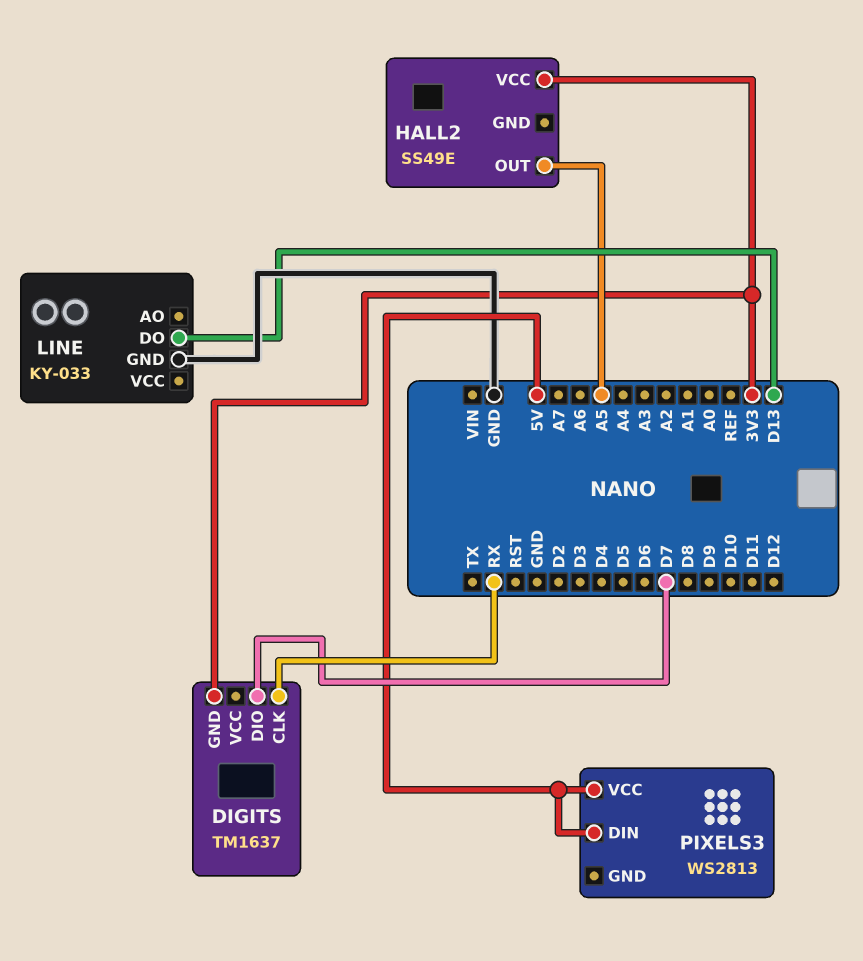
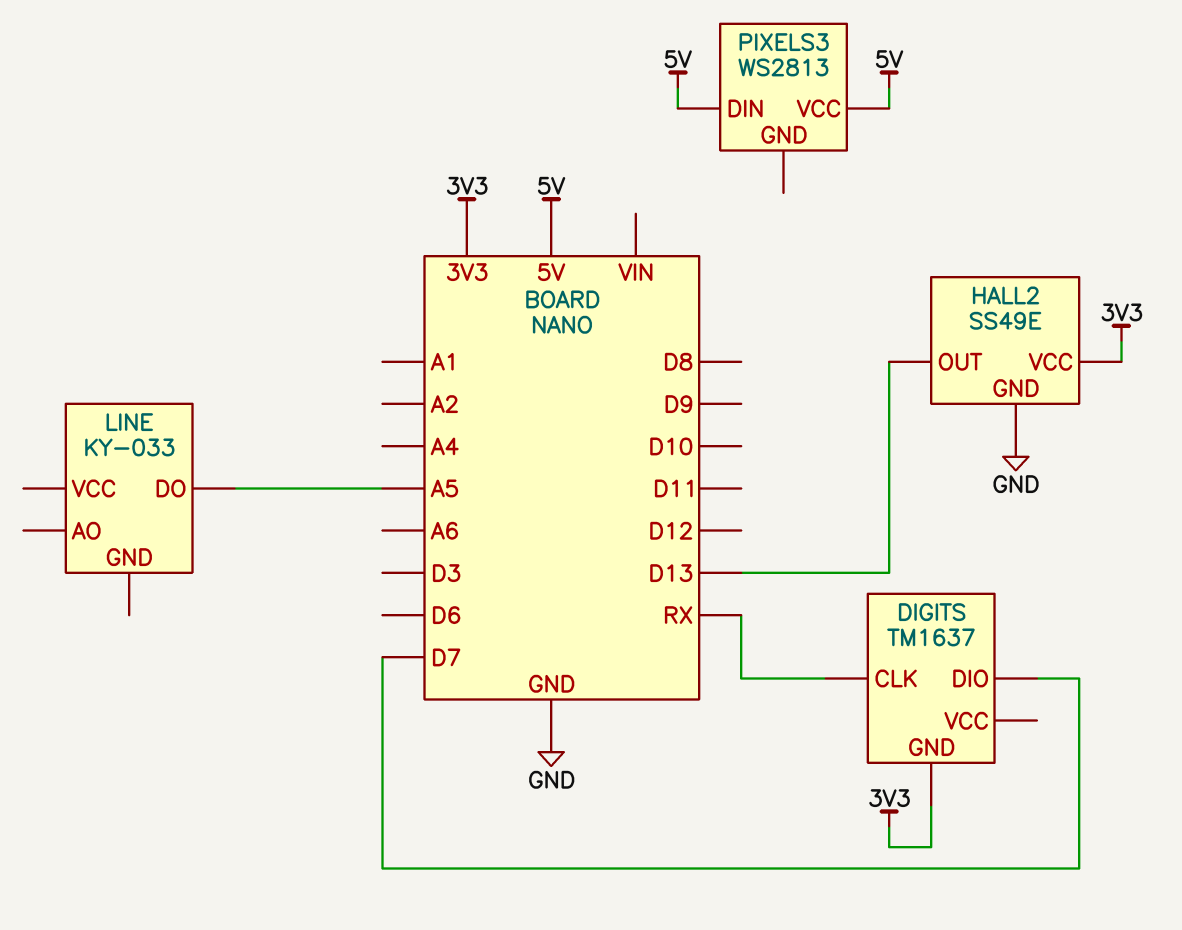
HALL2 pin GND: none -> GND
HALL2 pin OUT: A5 -> D13
LINE pin DO: D13 -> A5
LINE pin GND: GND -> none

